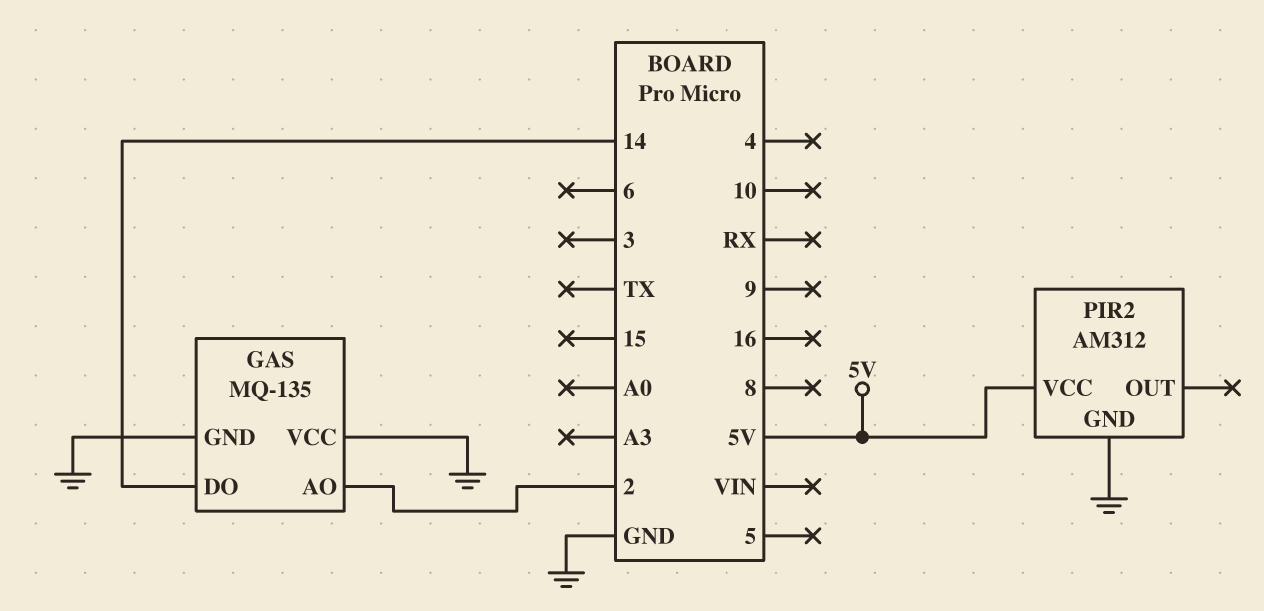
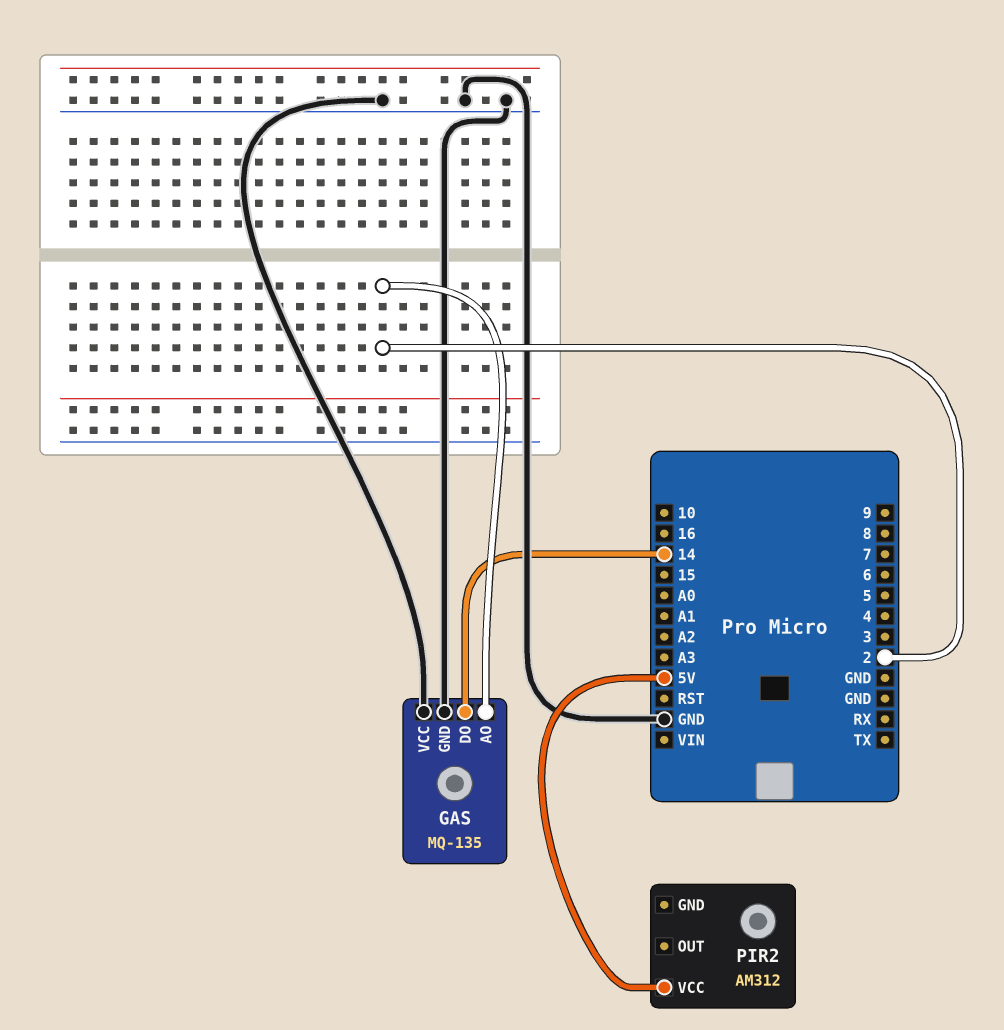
PIR2 pin GND: GND -> none

